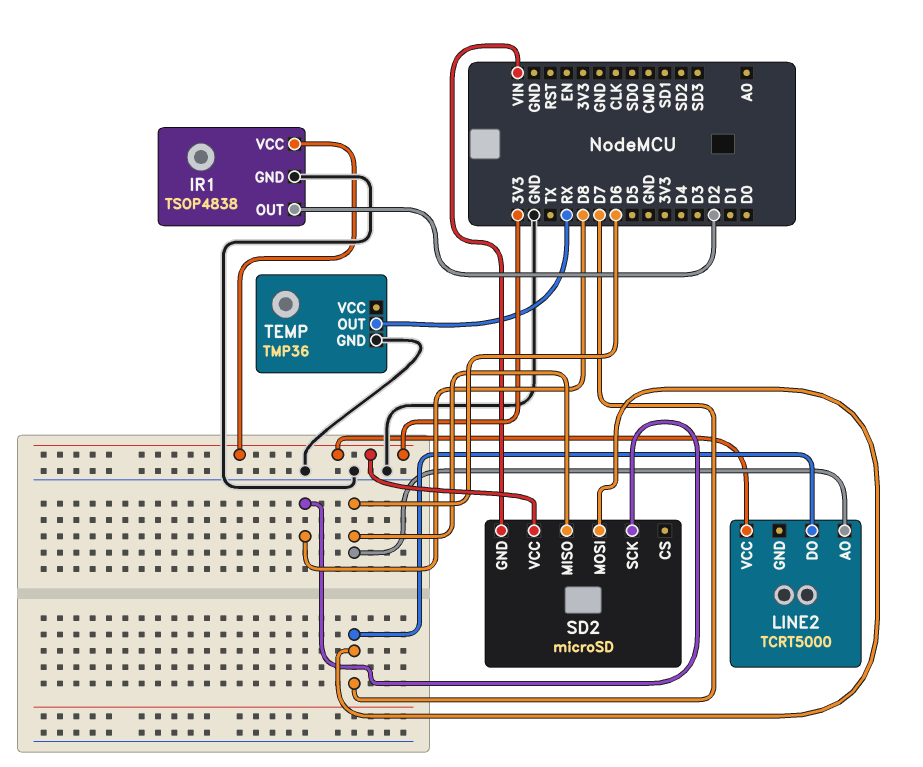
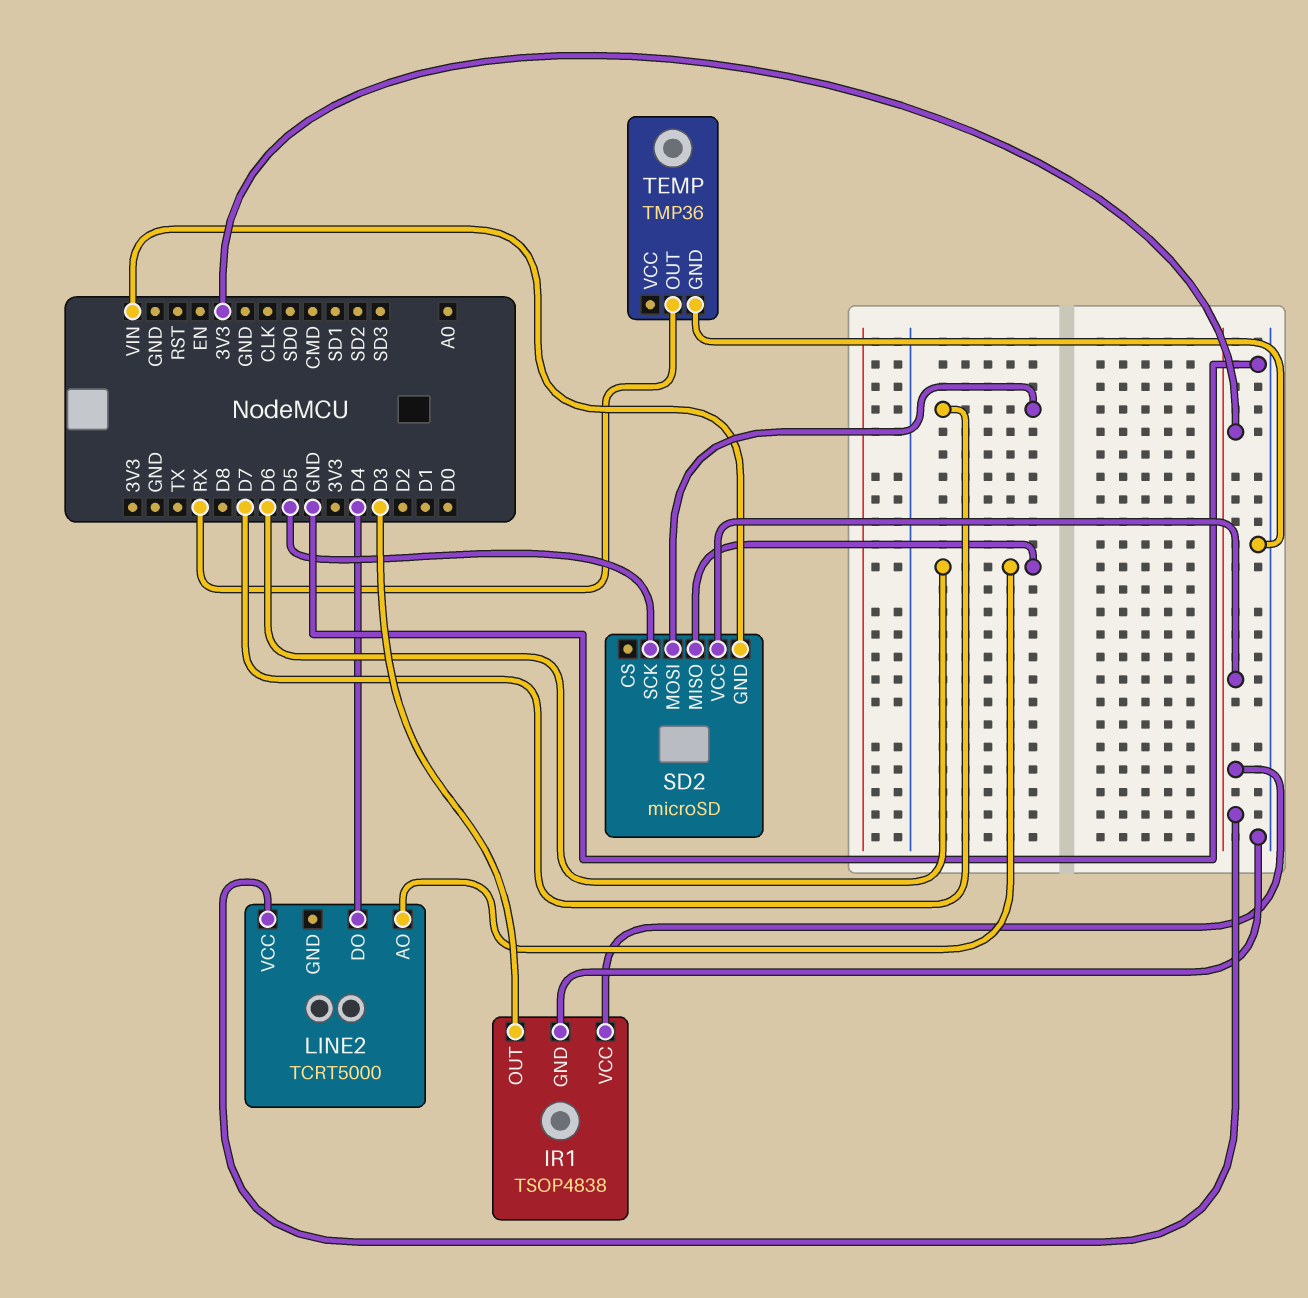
IR1 pin OUT: D2 -> D3
LINE2 pin DO: D7 -> D4
SD2 pin SCK: D8 -> D5

